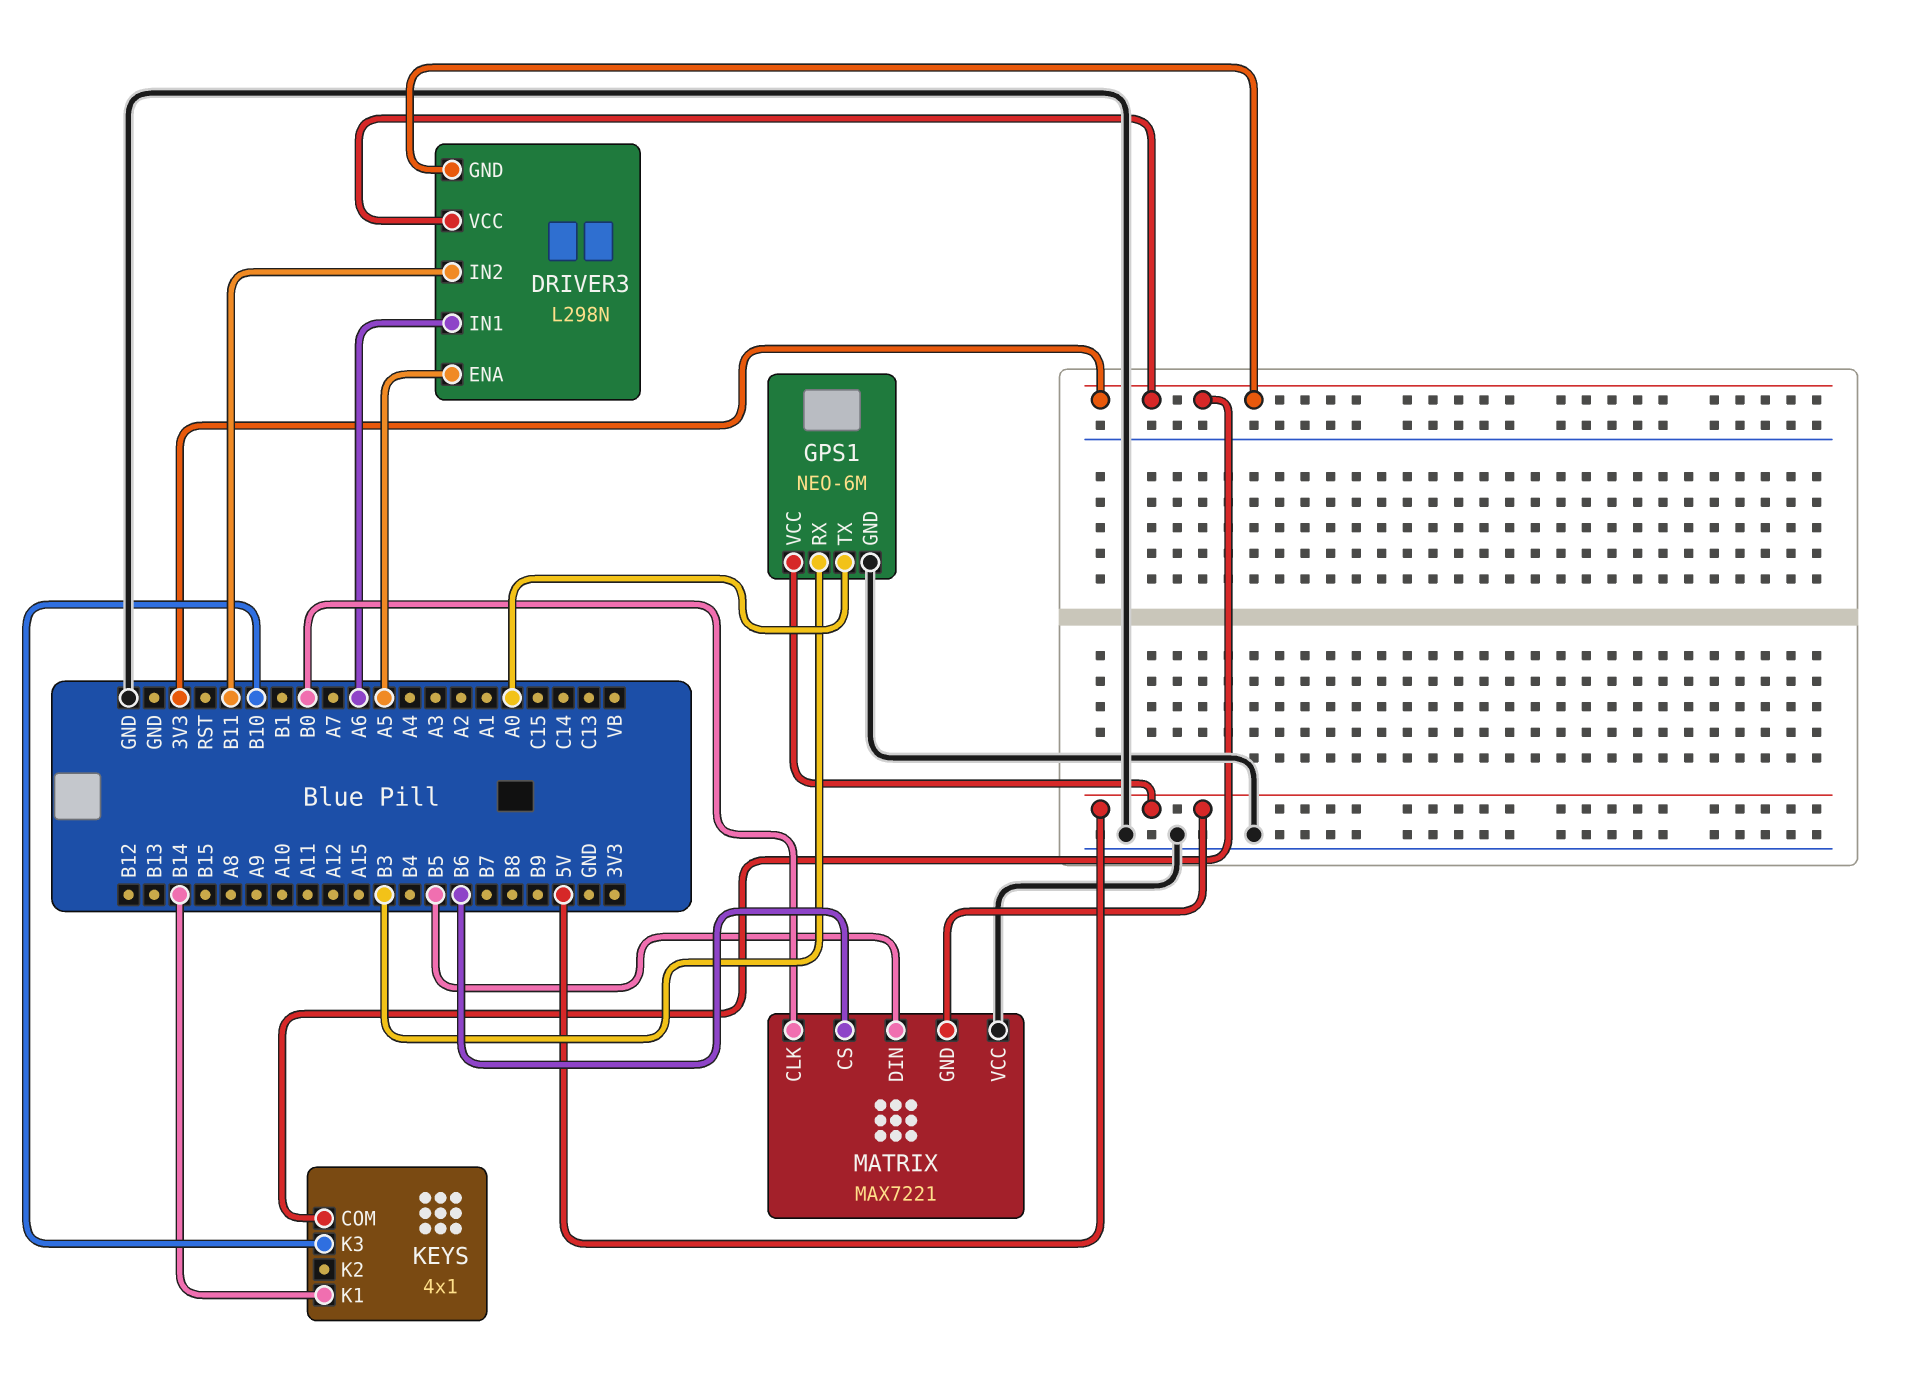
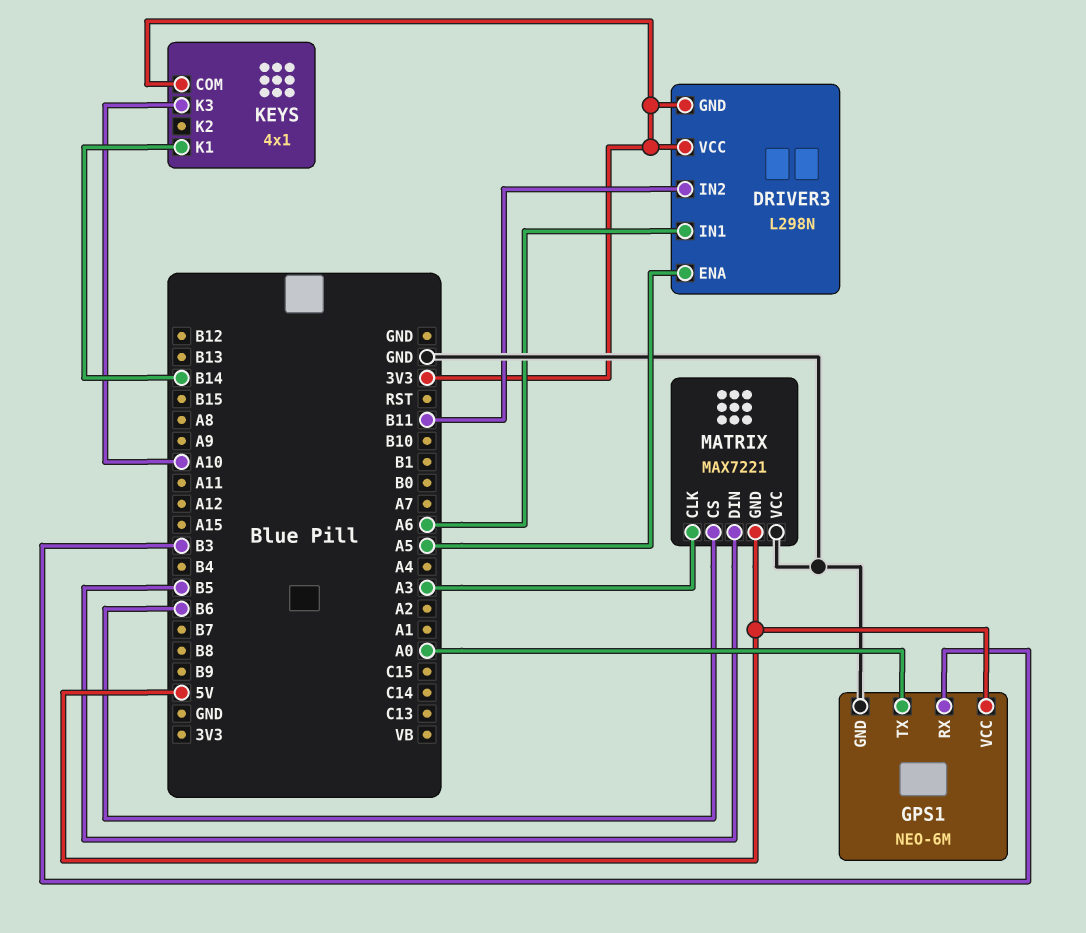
KEYS pin K3: B10 -> A10
MATRIX pin CLK: B0 -> A3

